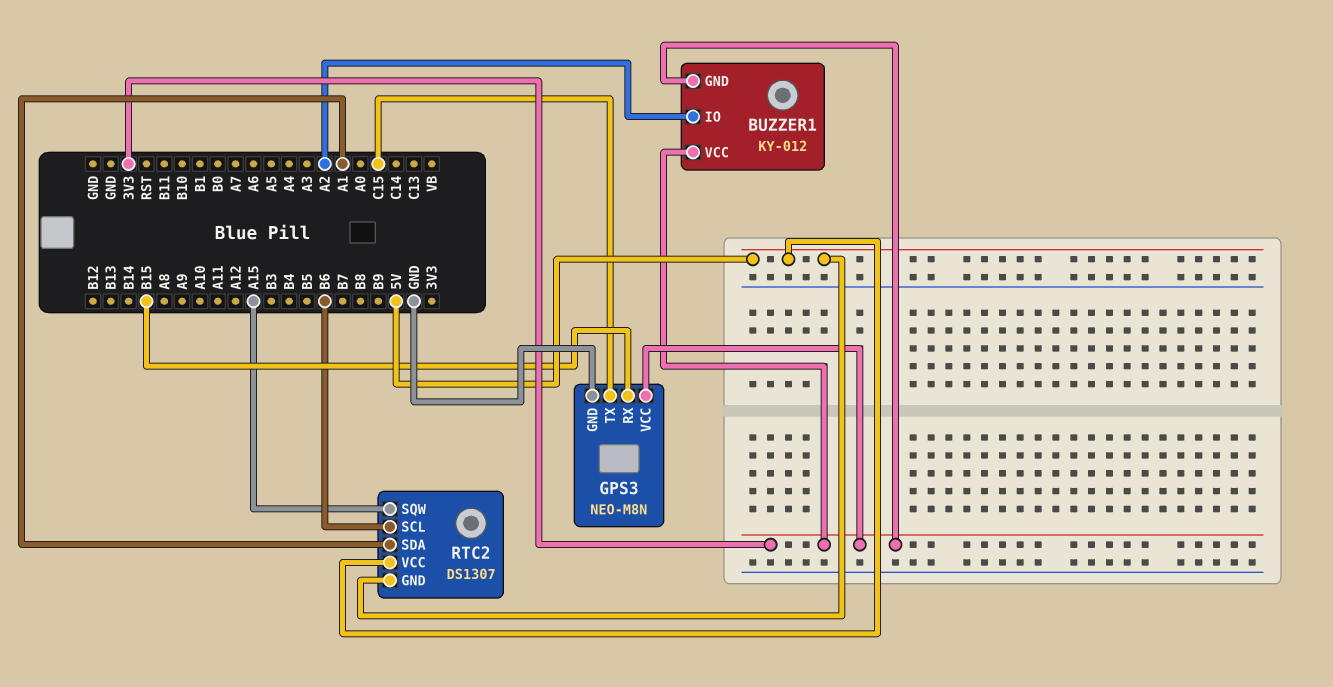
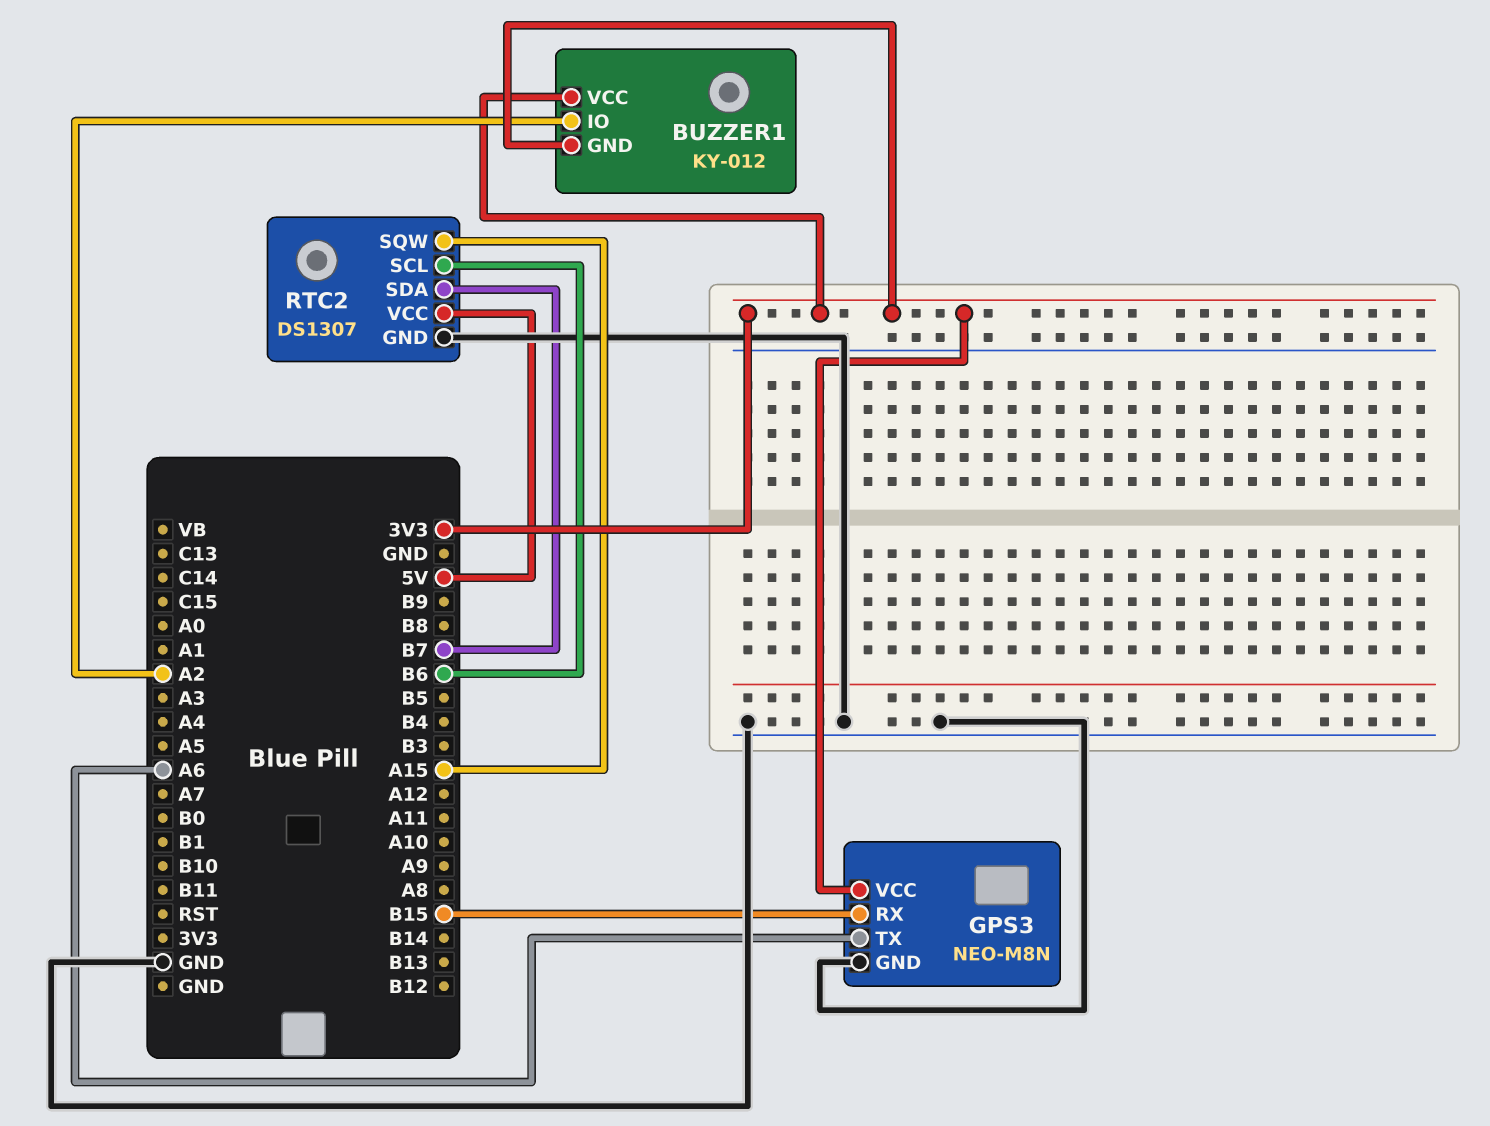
GPS3 pin TX: C15 -> A6
RTC2 pin GND: 5V -> GND
RTC2 pin SDA: A1 -> B7

